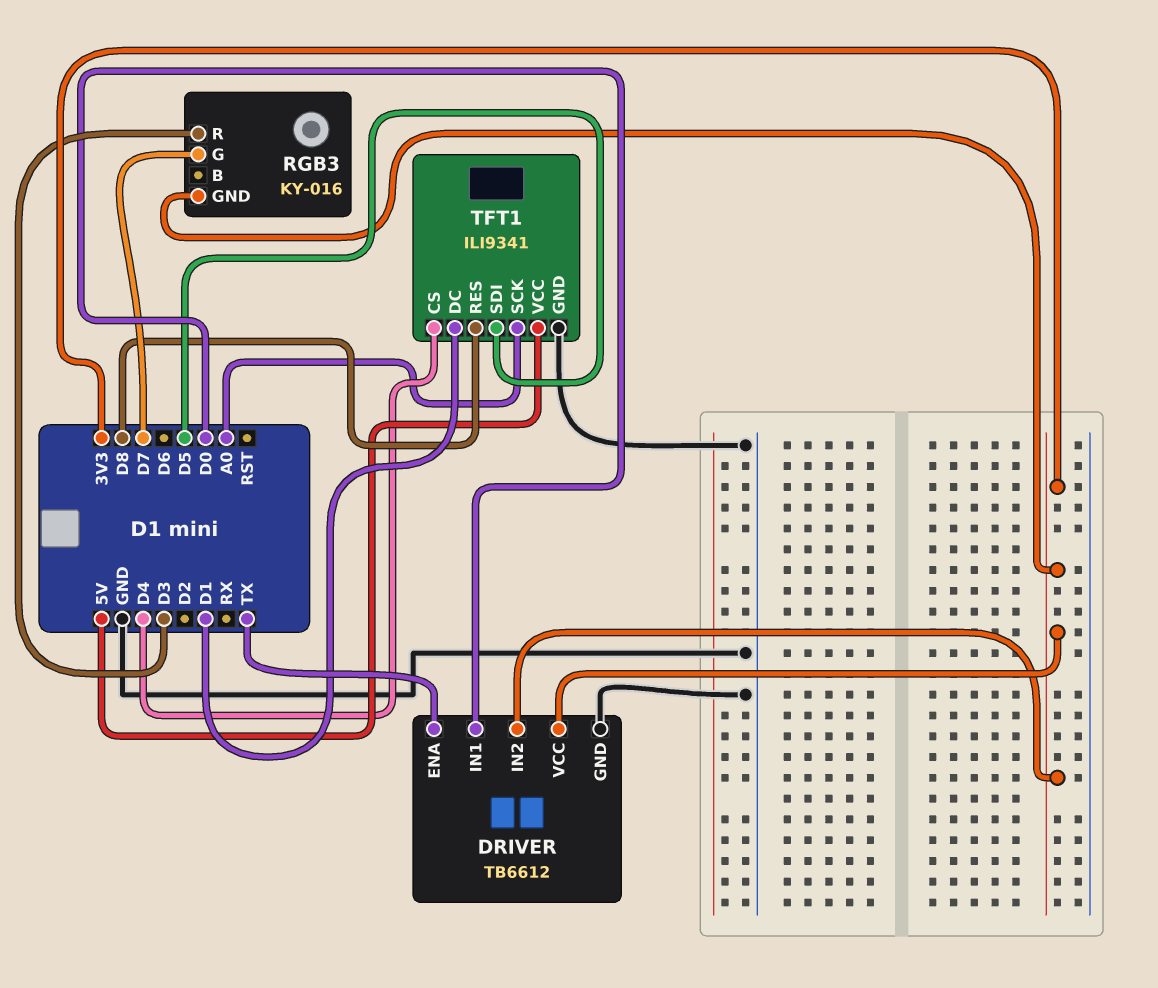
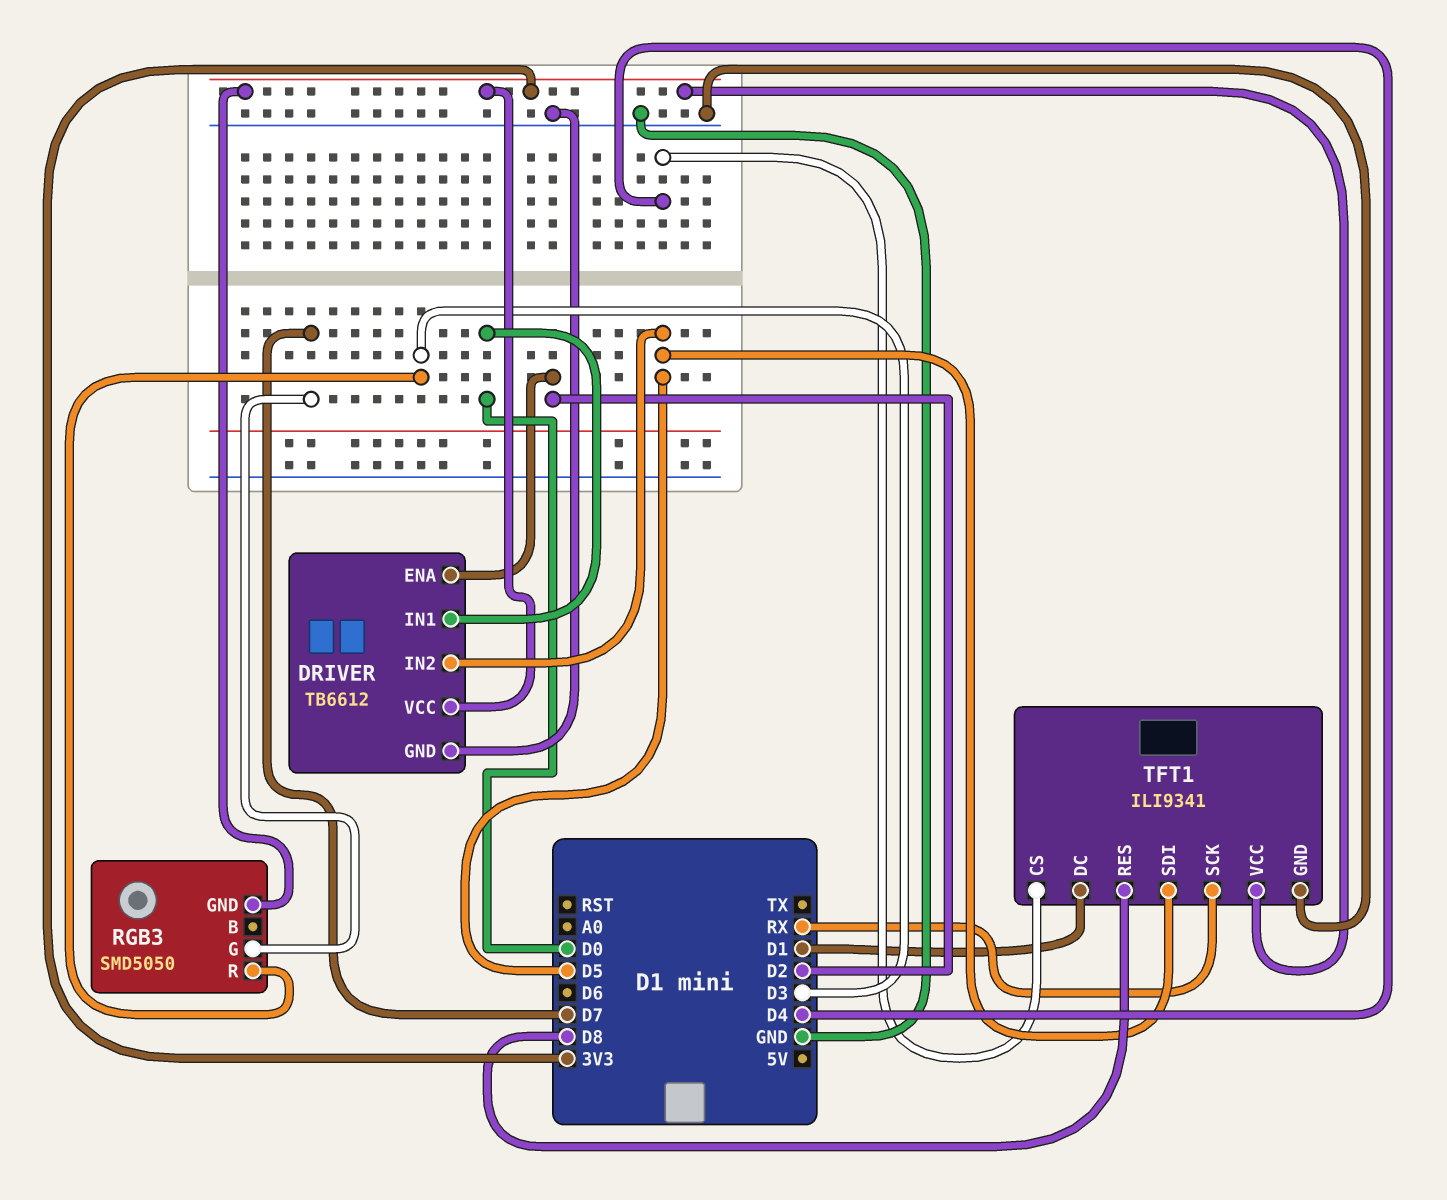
DRIVER pin ENA: TX -> D2
DRIVER pin IN2: 3V3 -> D5
RGB3: KY-016 -> SMD5050
TFT1 pin SCK: A0 -> RX
TFT1 pin VCC: 5V -> 3V3

